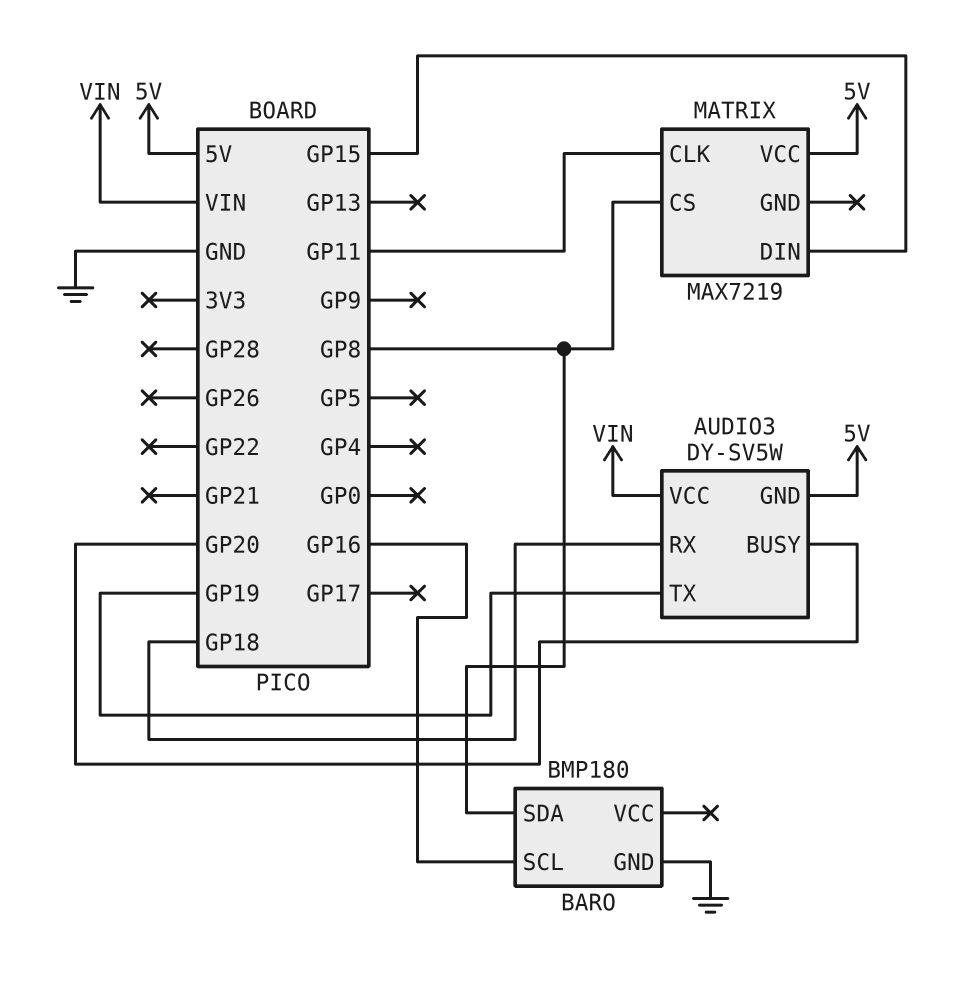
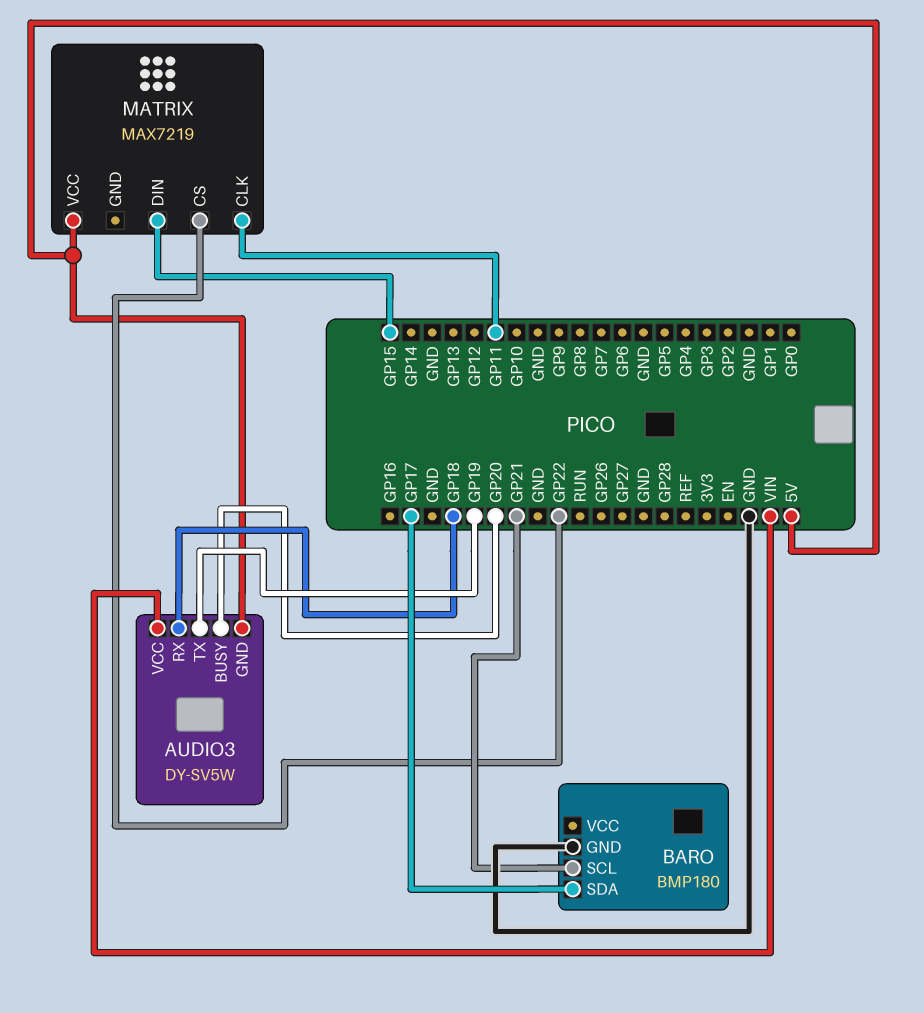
BARO pin SCL: GP16 -> GP21
BARO pin SDA: GP8 -> GP17
MATRIX pin CS: GP8 -> GP22

